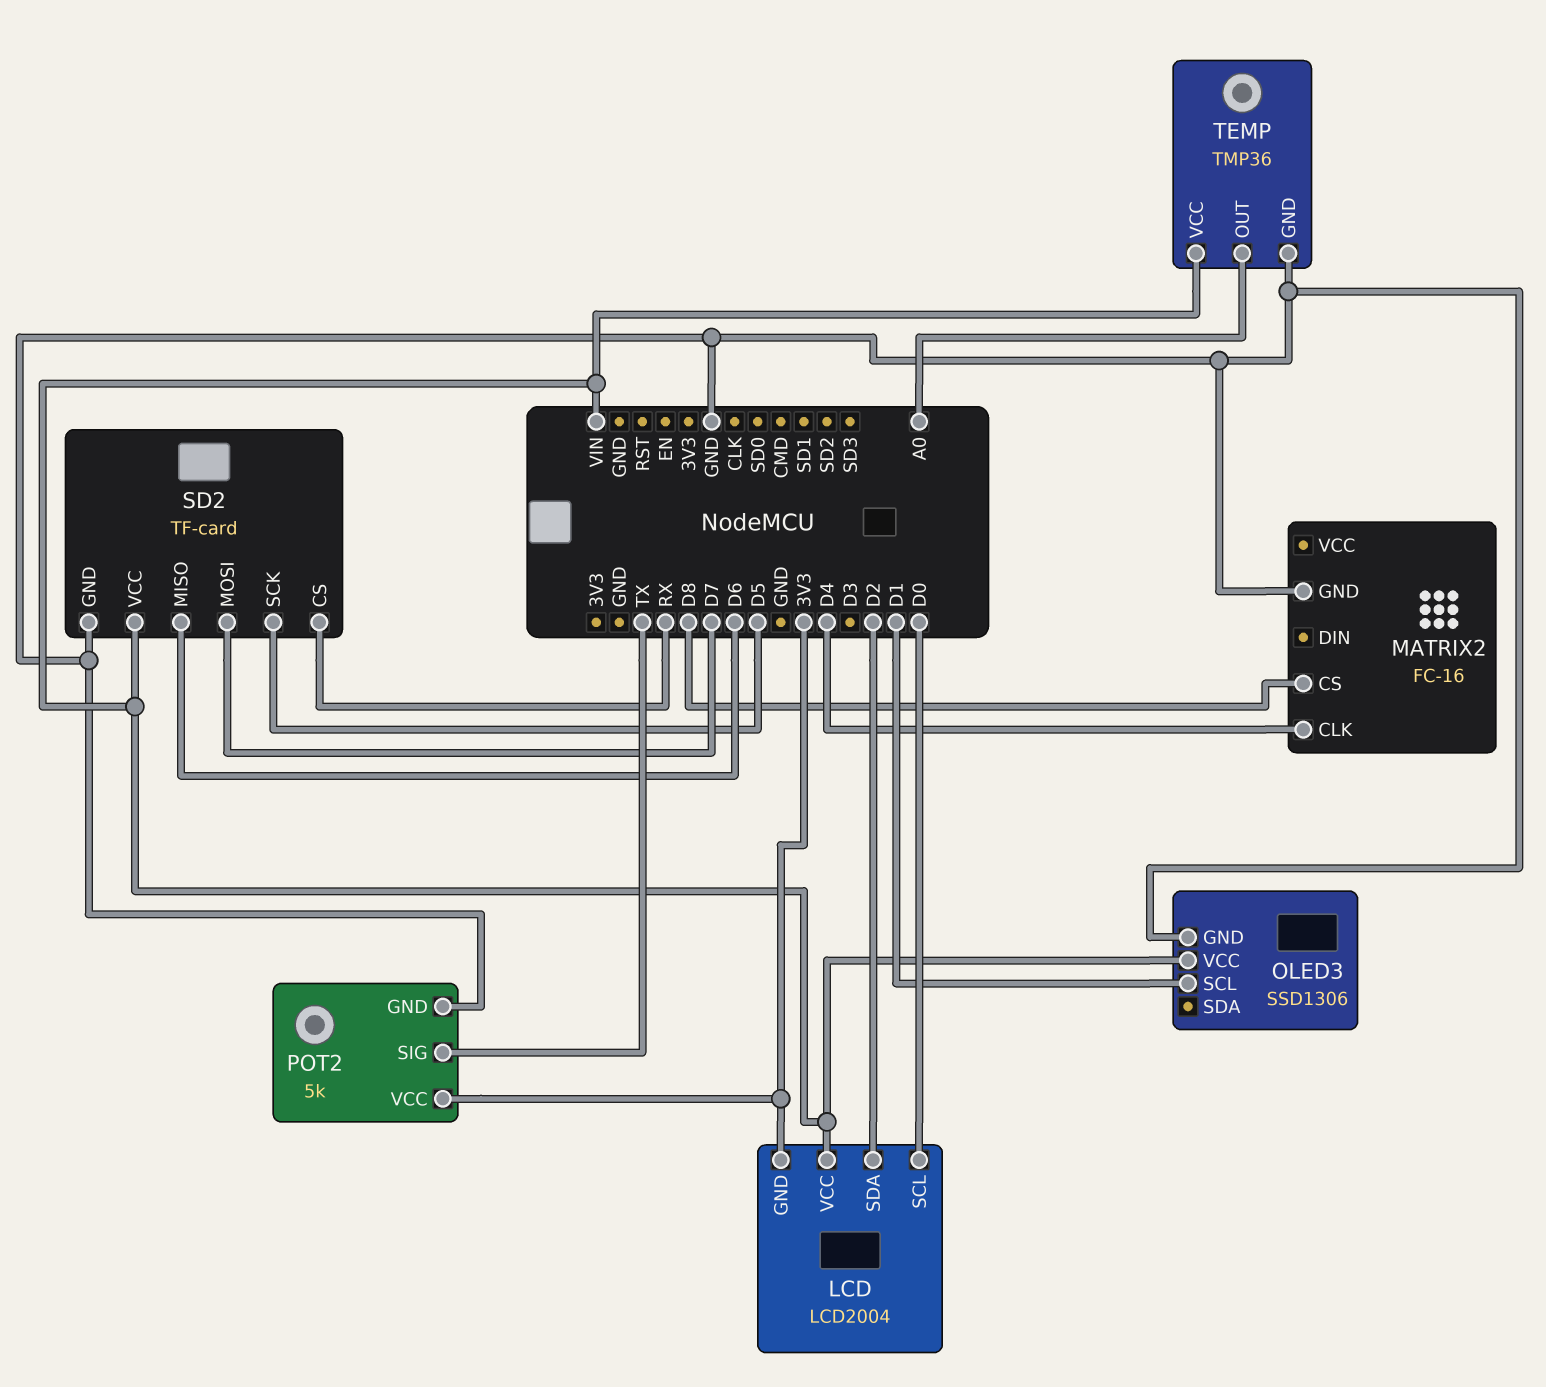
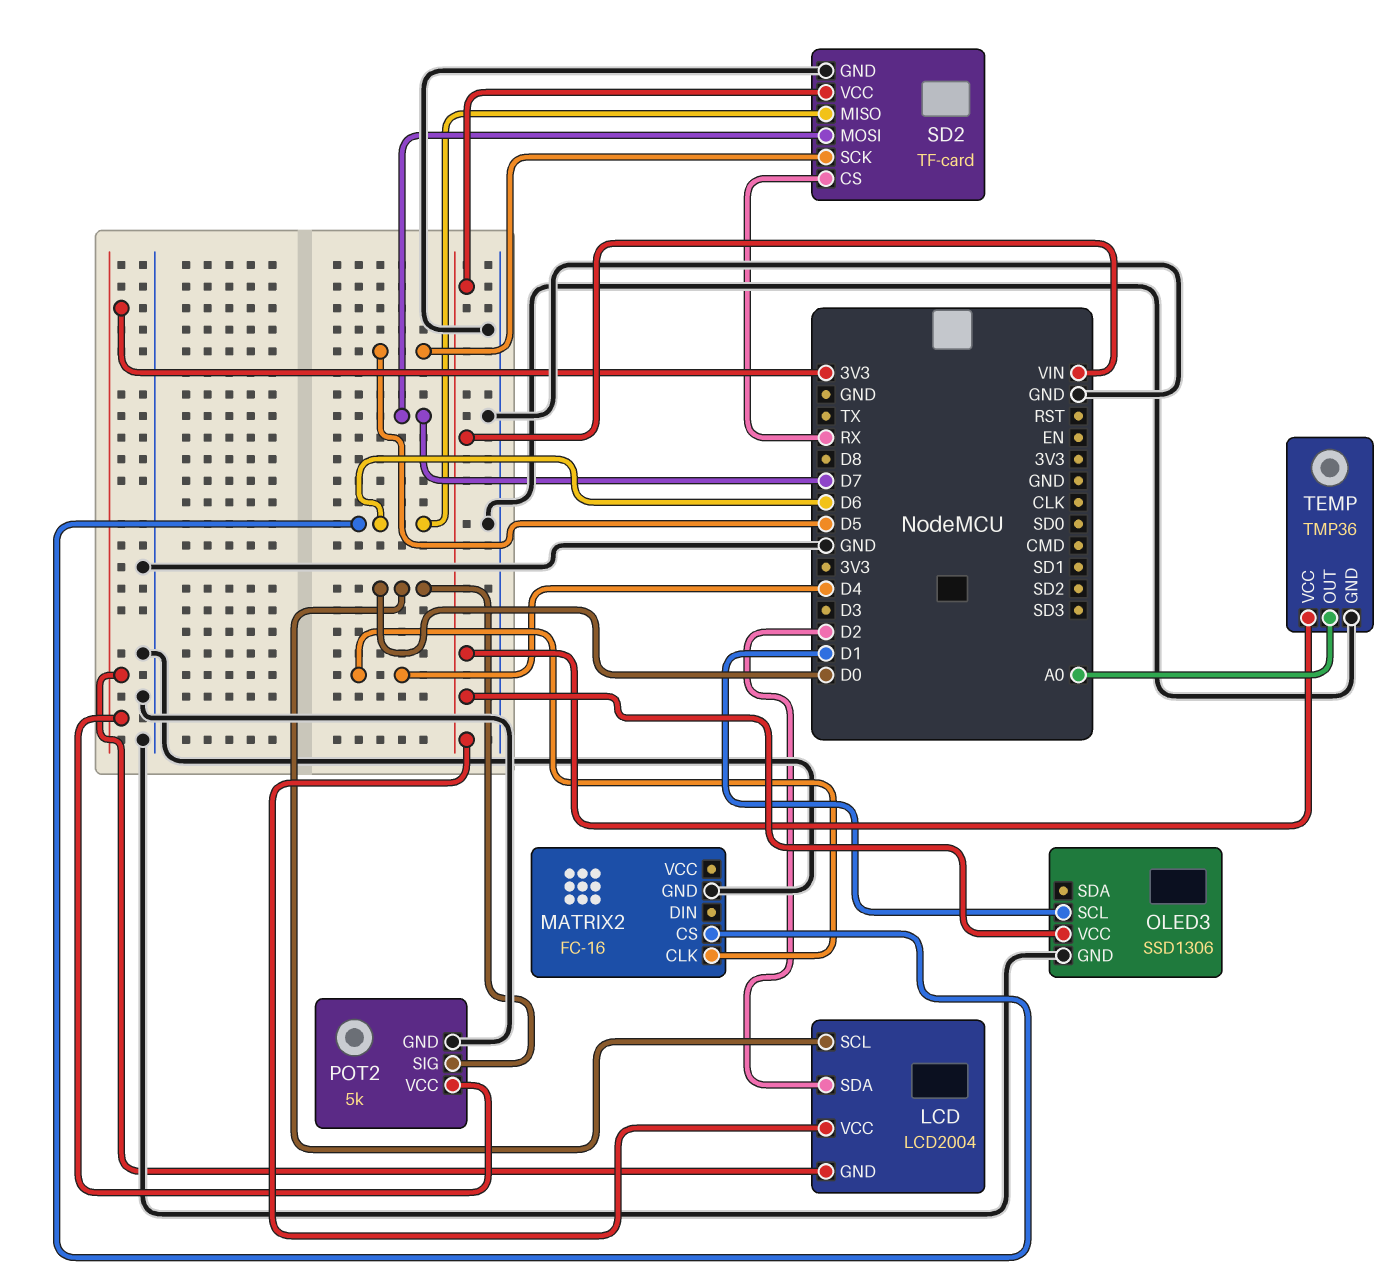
MATRIX2 pin CS: D8 -> D6
POT2 pin SIG: TX -> D0

